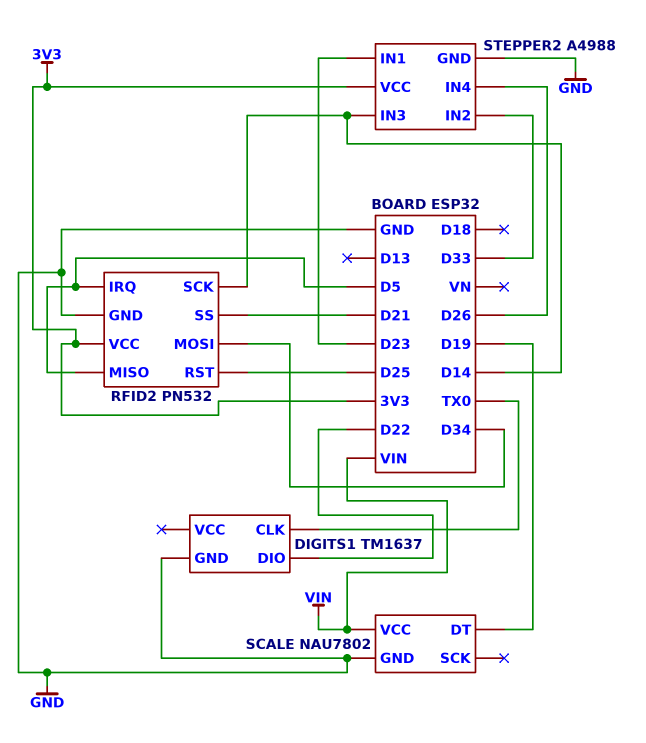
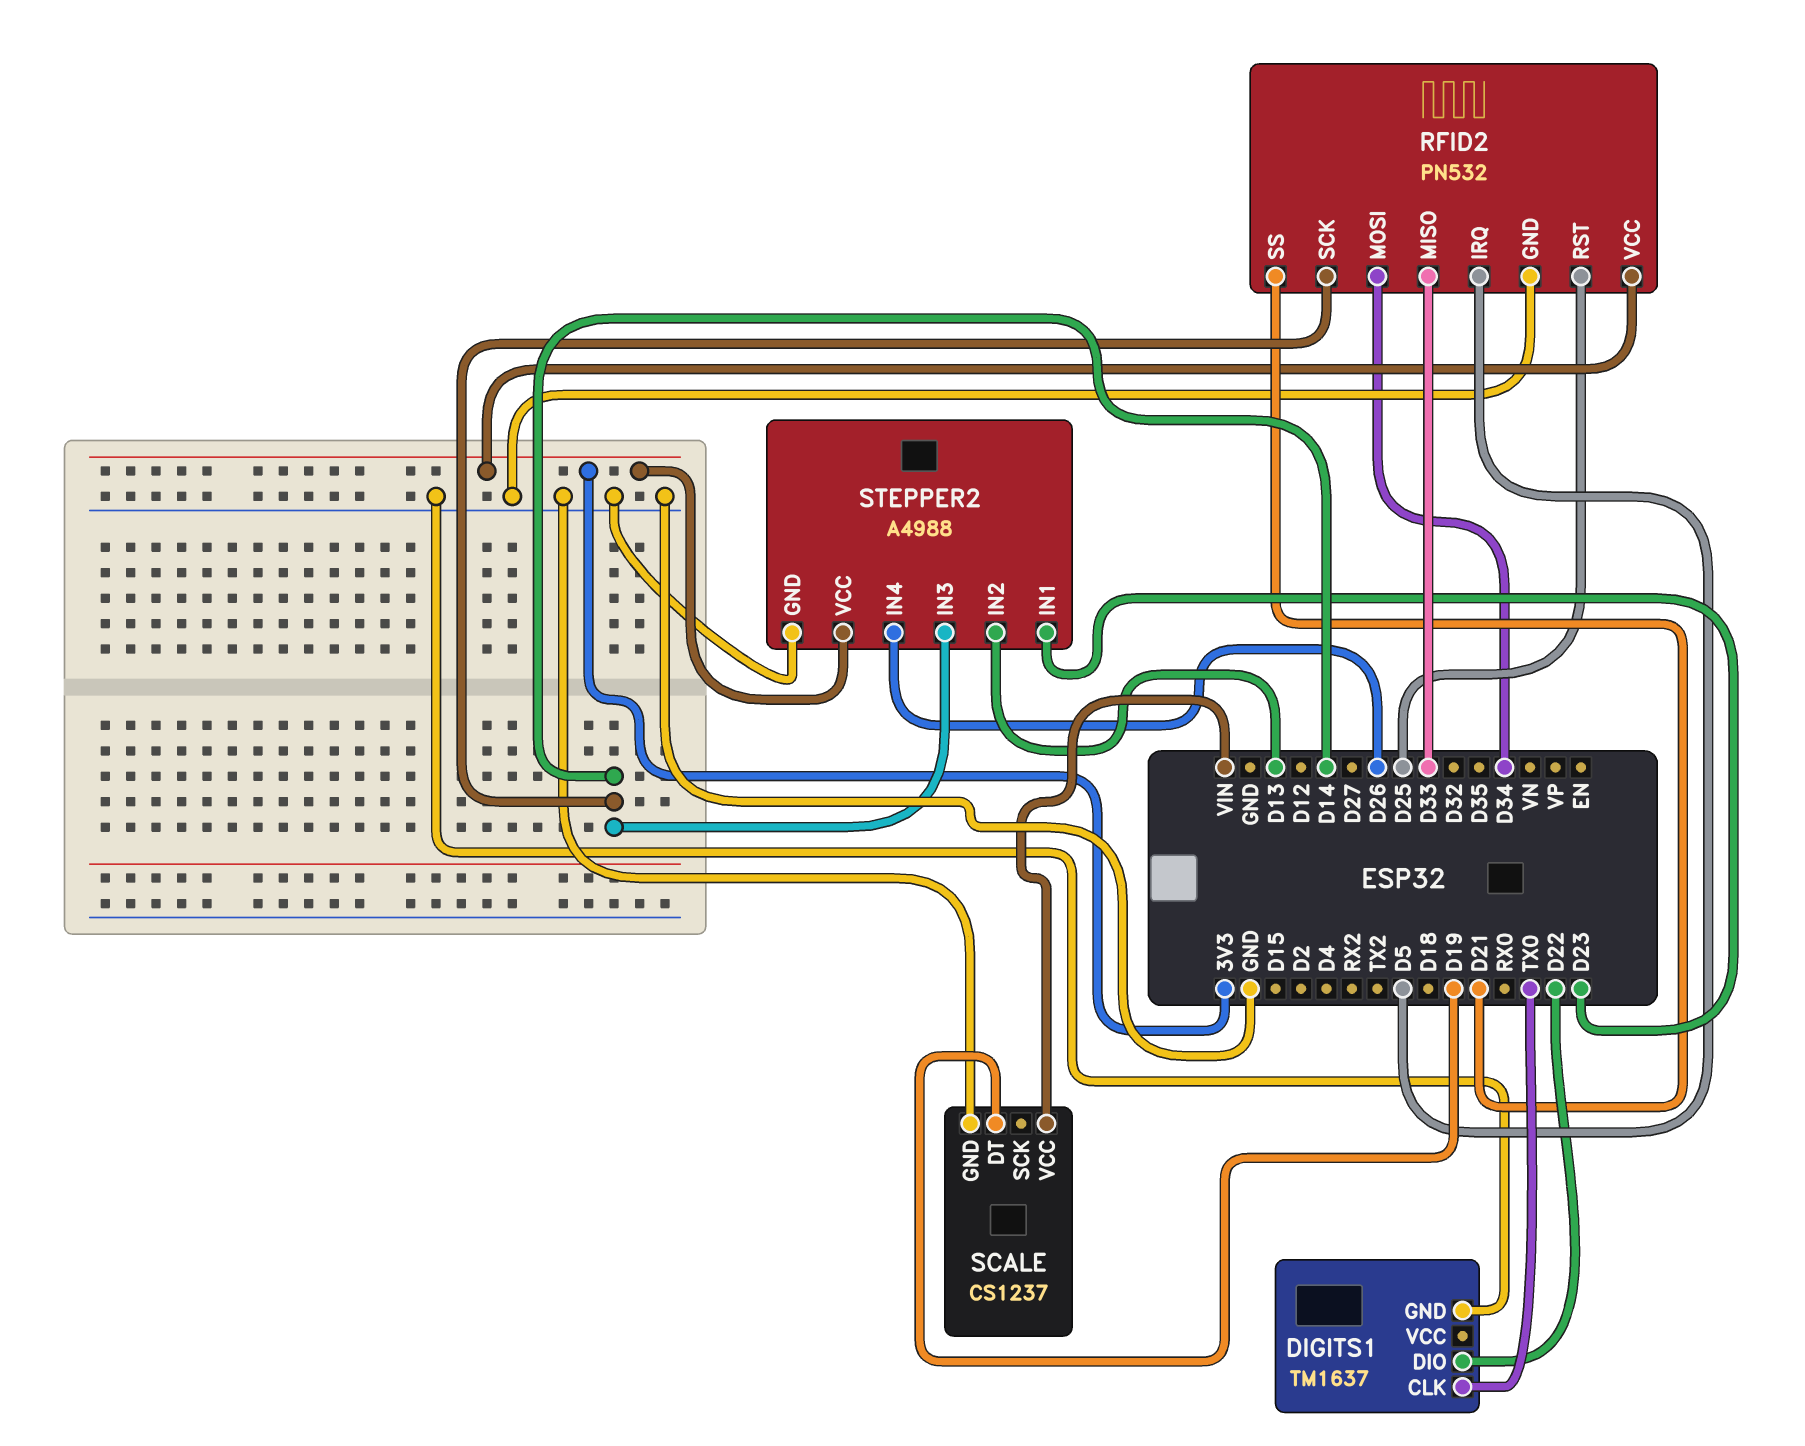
RFID2 pin MISO: D5 -> D33
SCALE: NAU7802 -> CS1237
STEPPER2 pin IN2: D33 -> D13

